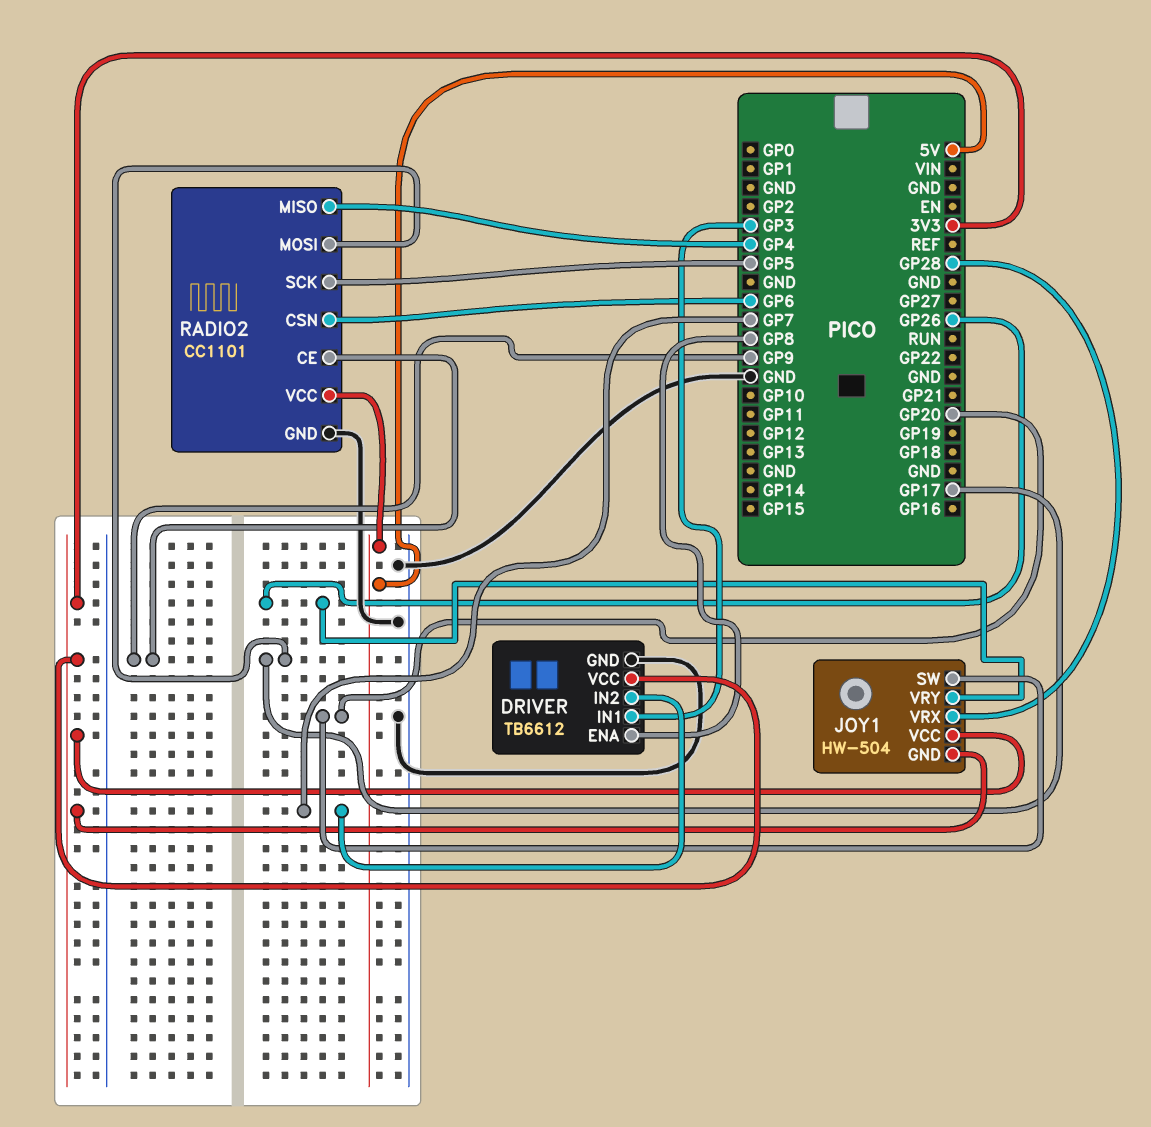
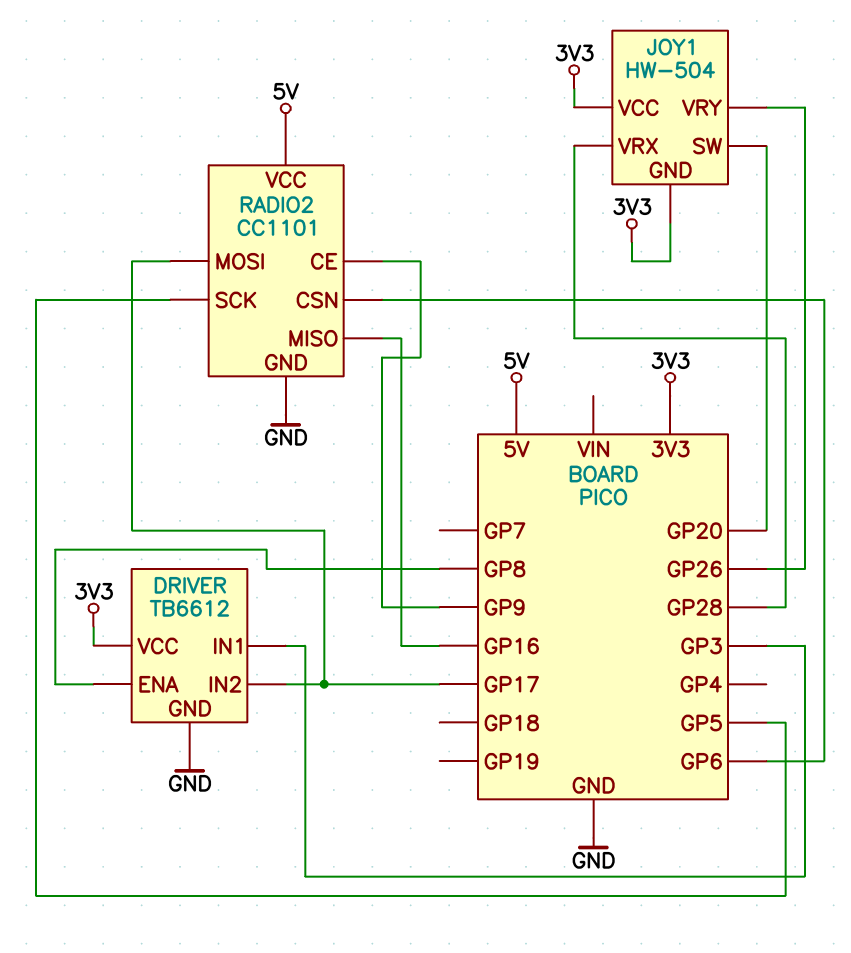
DRIVER pin IN2: GP7 -> GP17
RADIO2 pin MISO: GP4 -> GP16

